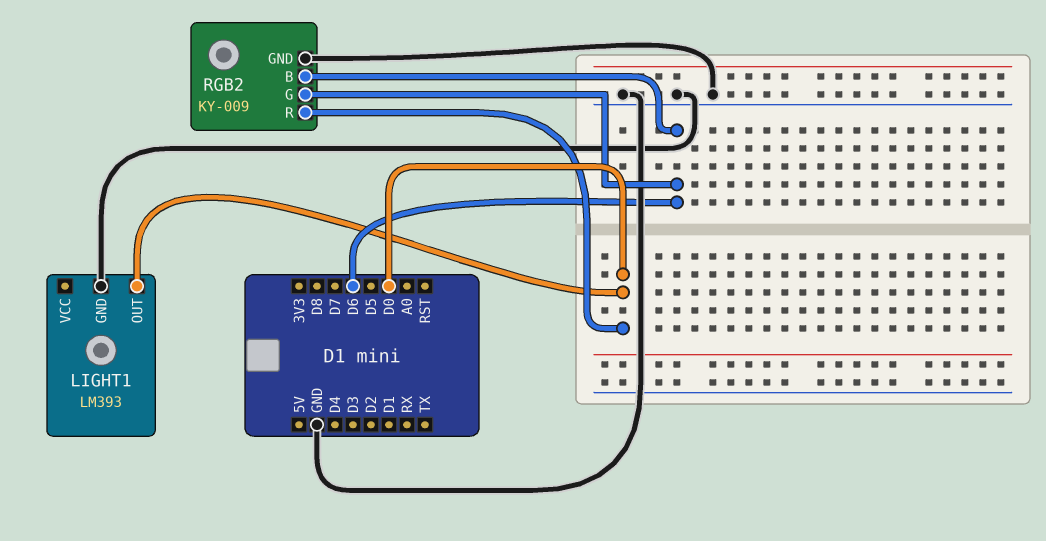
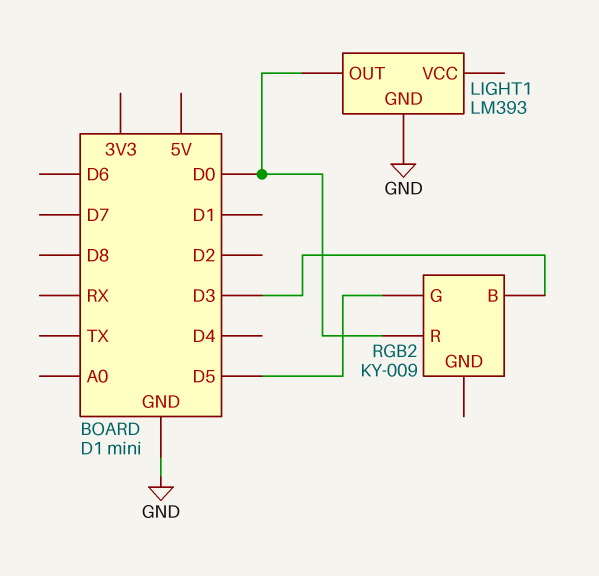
RGB2 pin B: D6 -> D3
RGB2 pin G: D6 -> D5
RGB2 pin GND: GND -> none

